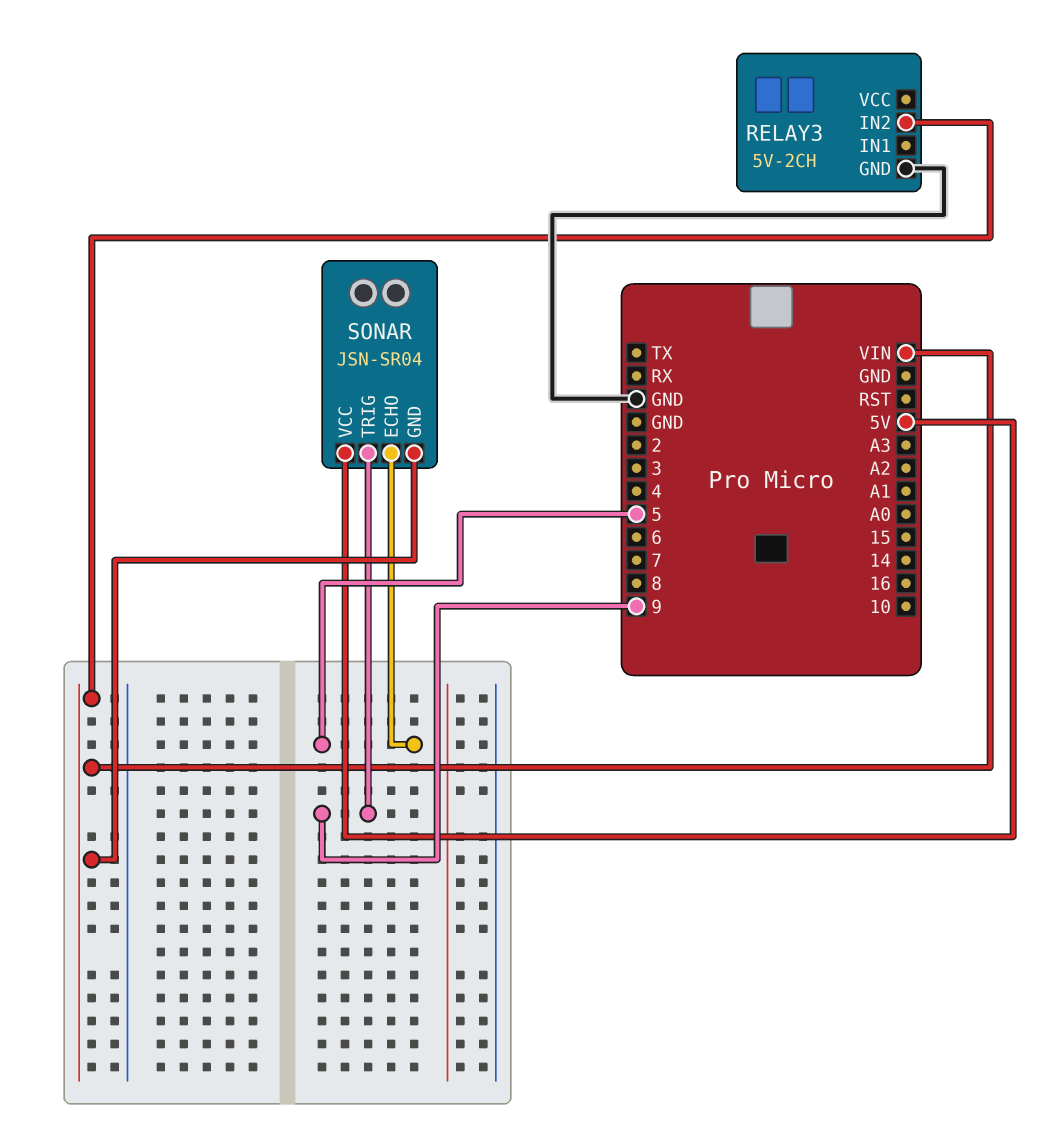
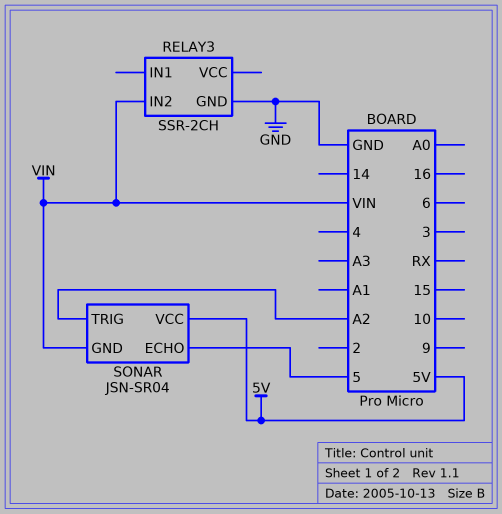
RELAY3: 5V-2CH -> SSR-2CH
SONAR pin TRIG: 9 -> A2

